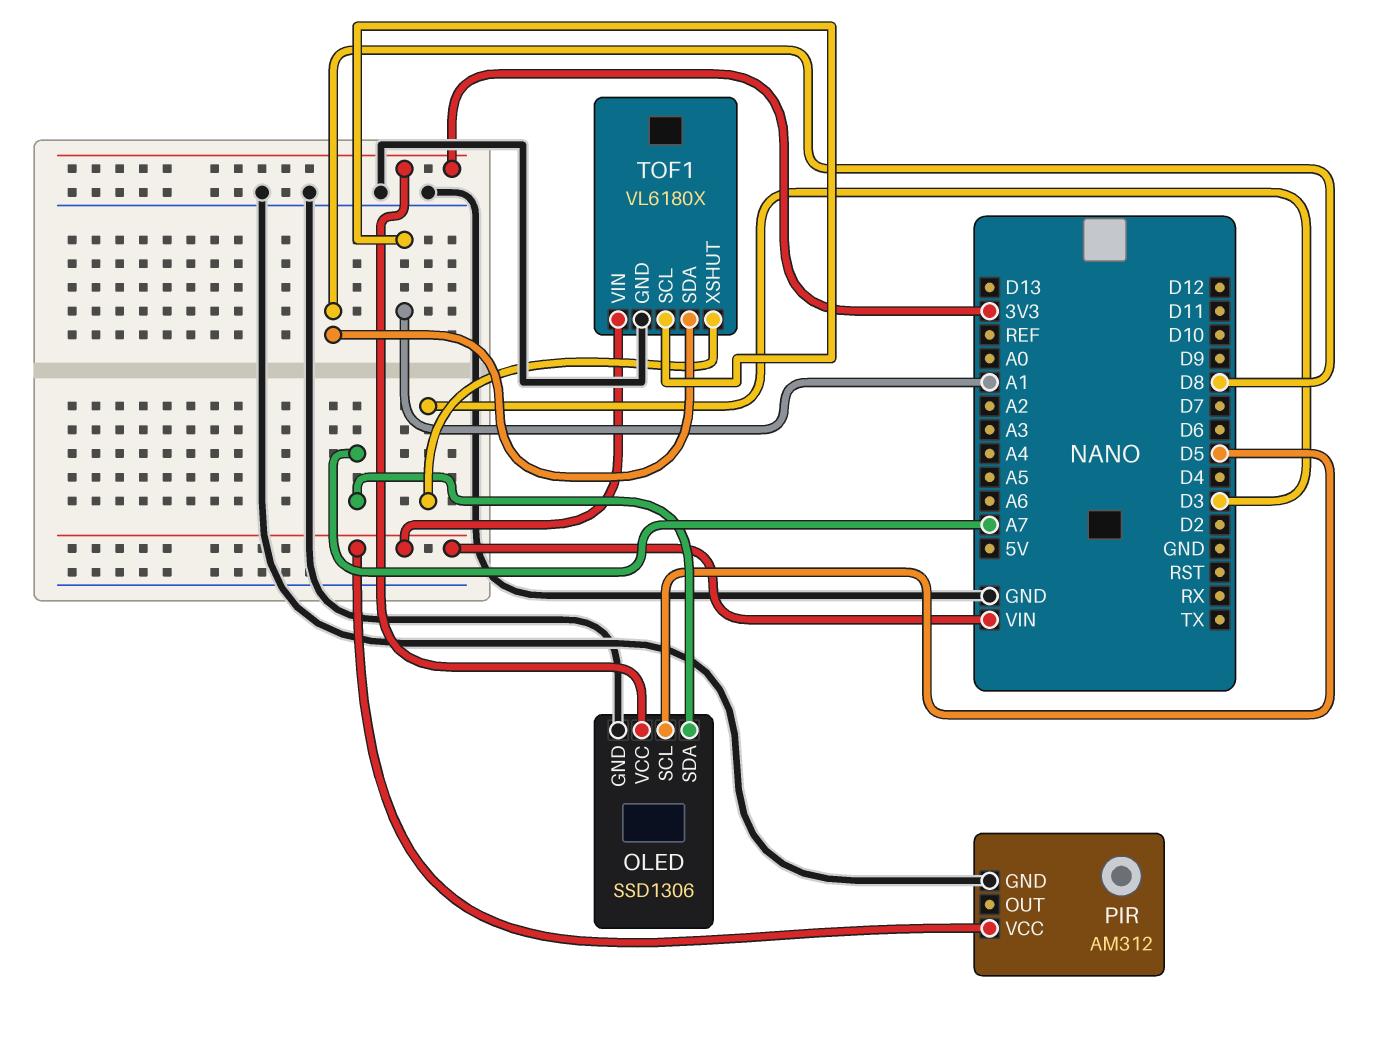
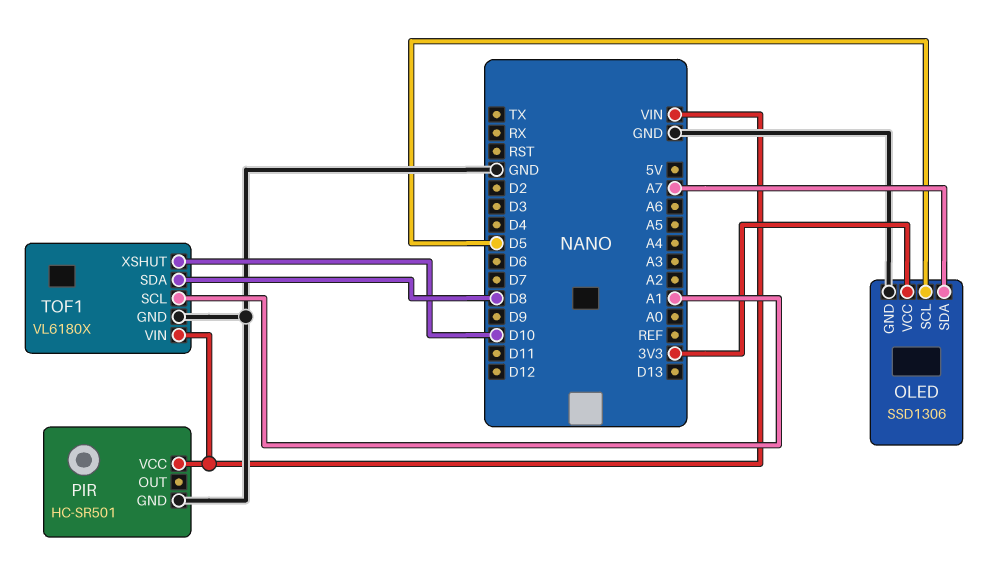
PIR: AM312 -> HC-SR501
TOF1 pin XSHUT: D3 -> D10

